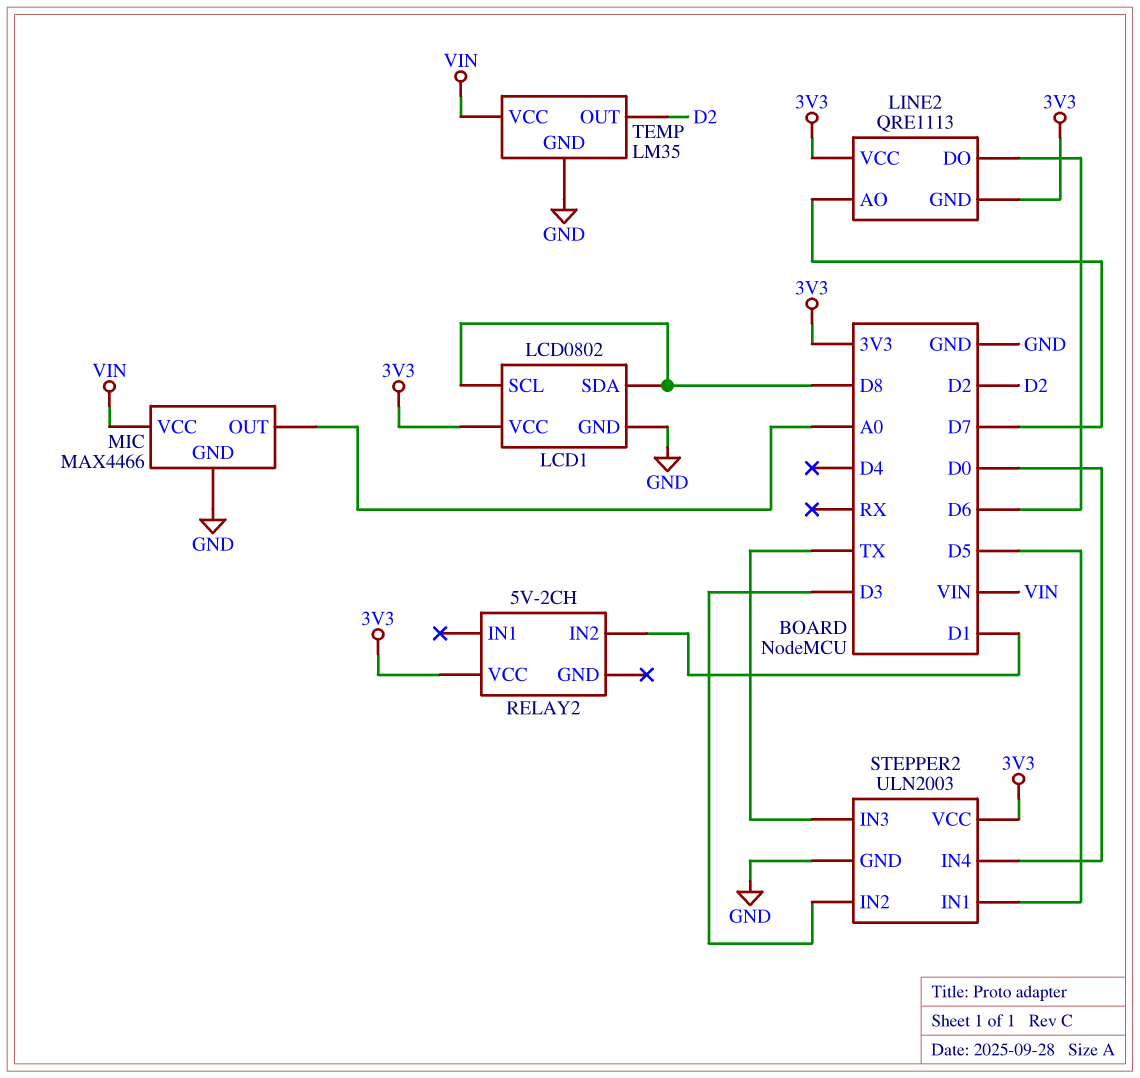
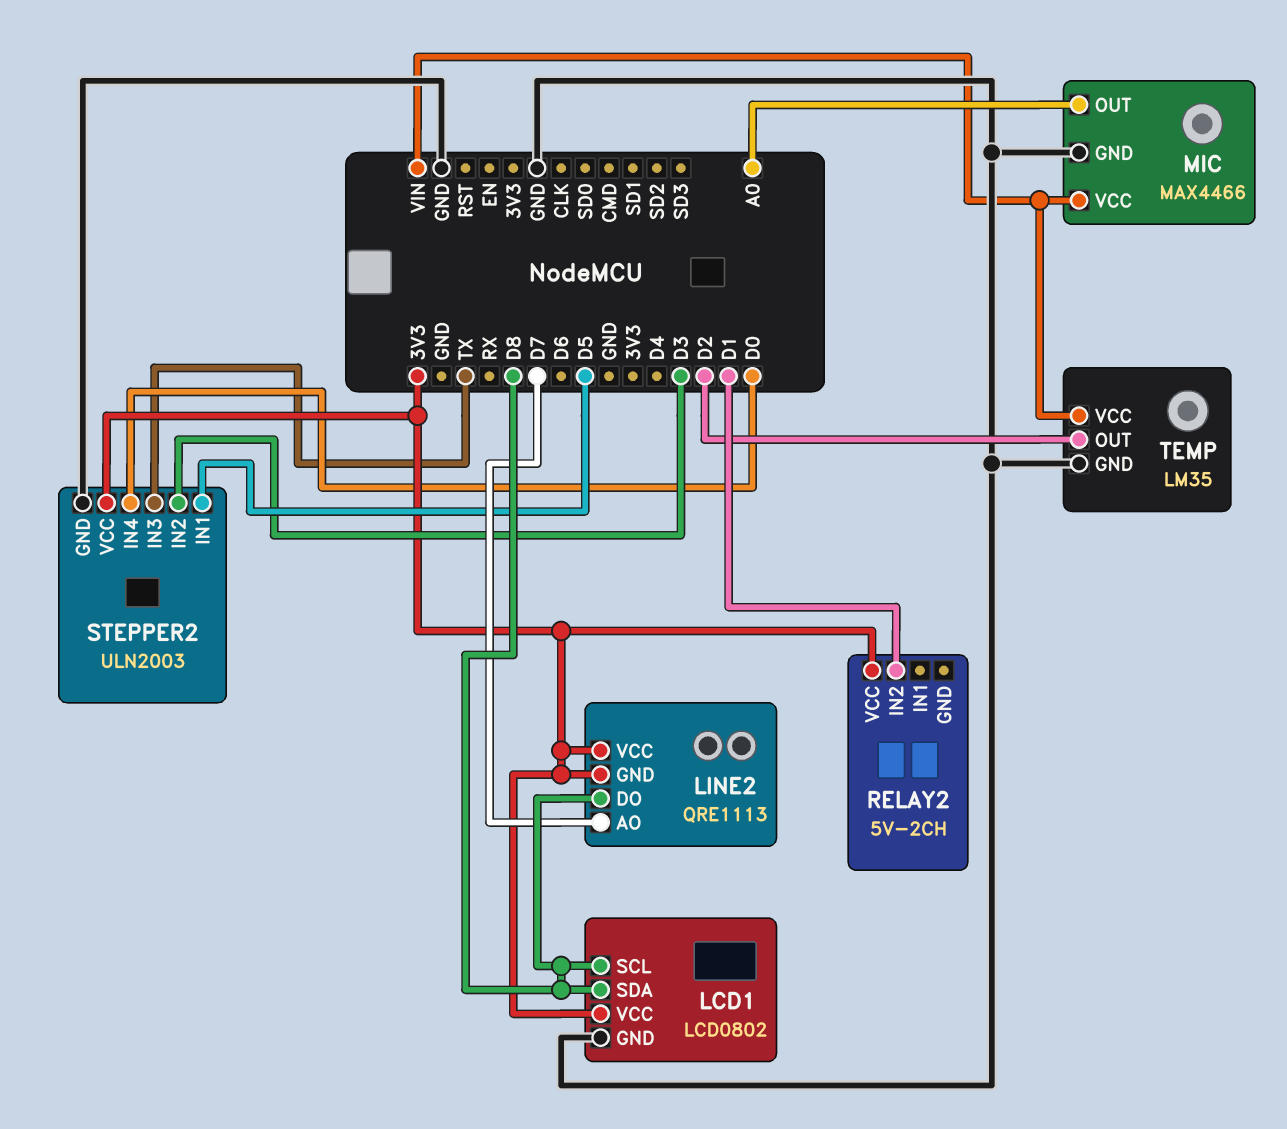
LINE2 pin DO: D6 -> D8

